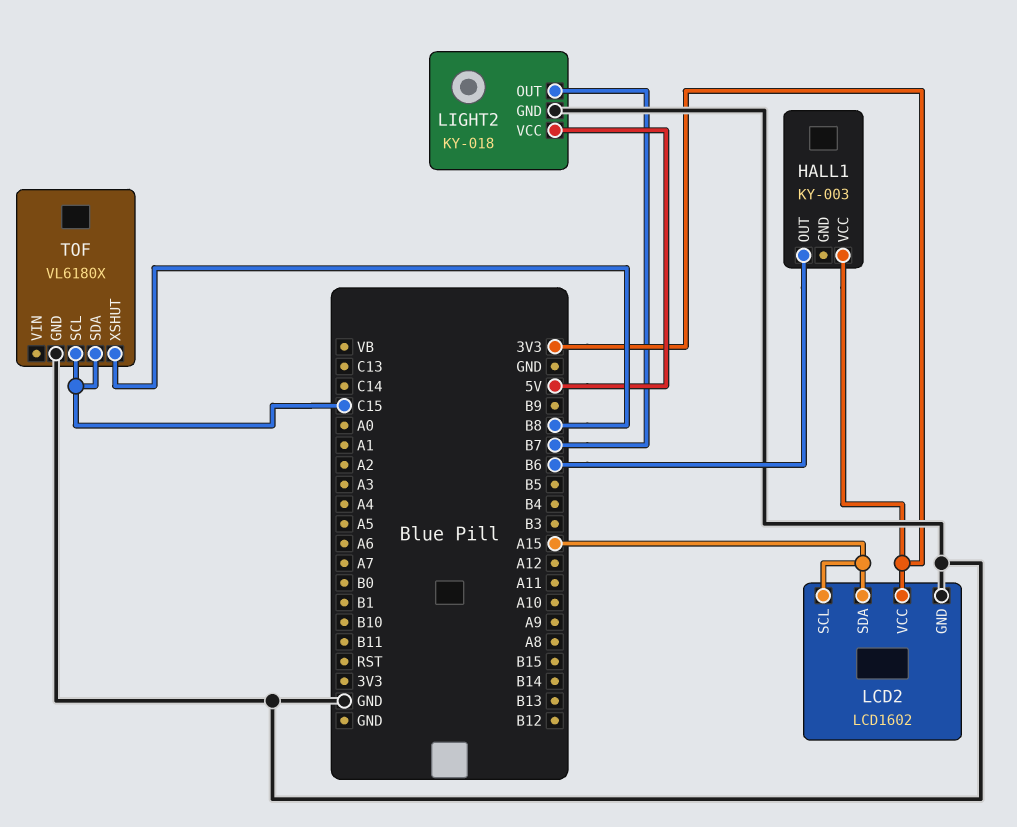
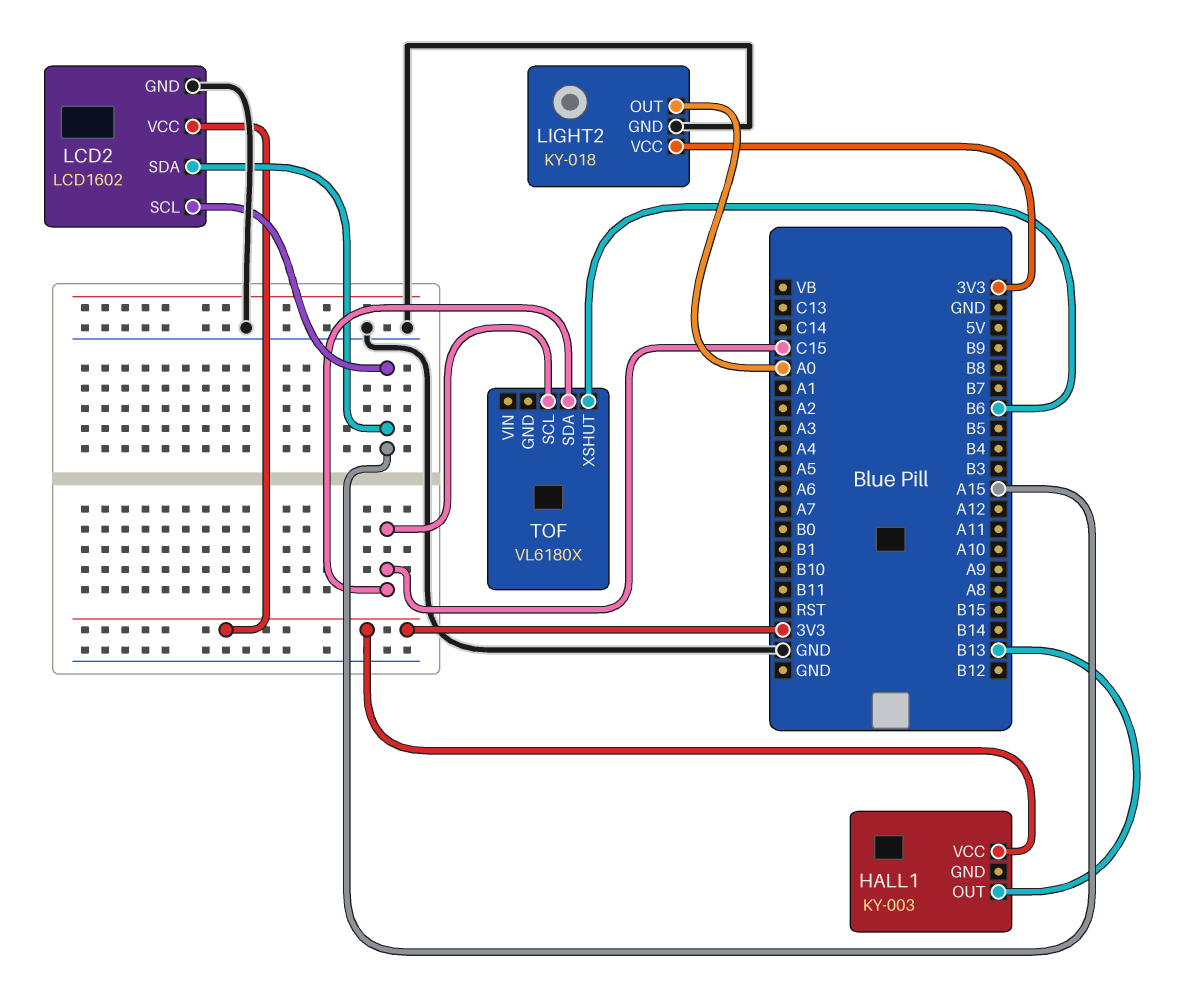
HALL1 pin OUT: B6 -> B13
LIGHT2 pin OUT: B7 -> A0
LIGHT2 pin VCC: 5V -> 3V3
TOF pin GND: GND -> none
TOF pin XSHUT: B8 -> B6

